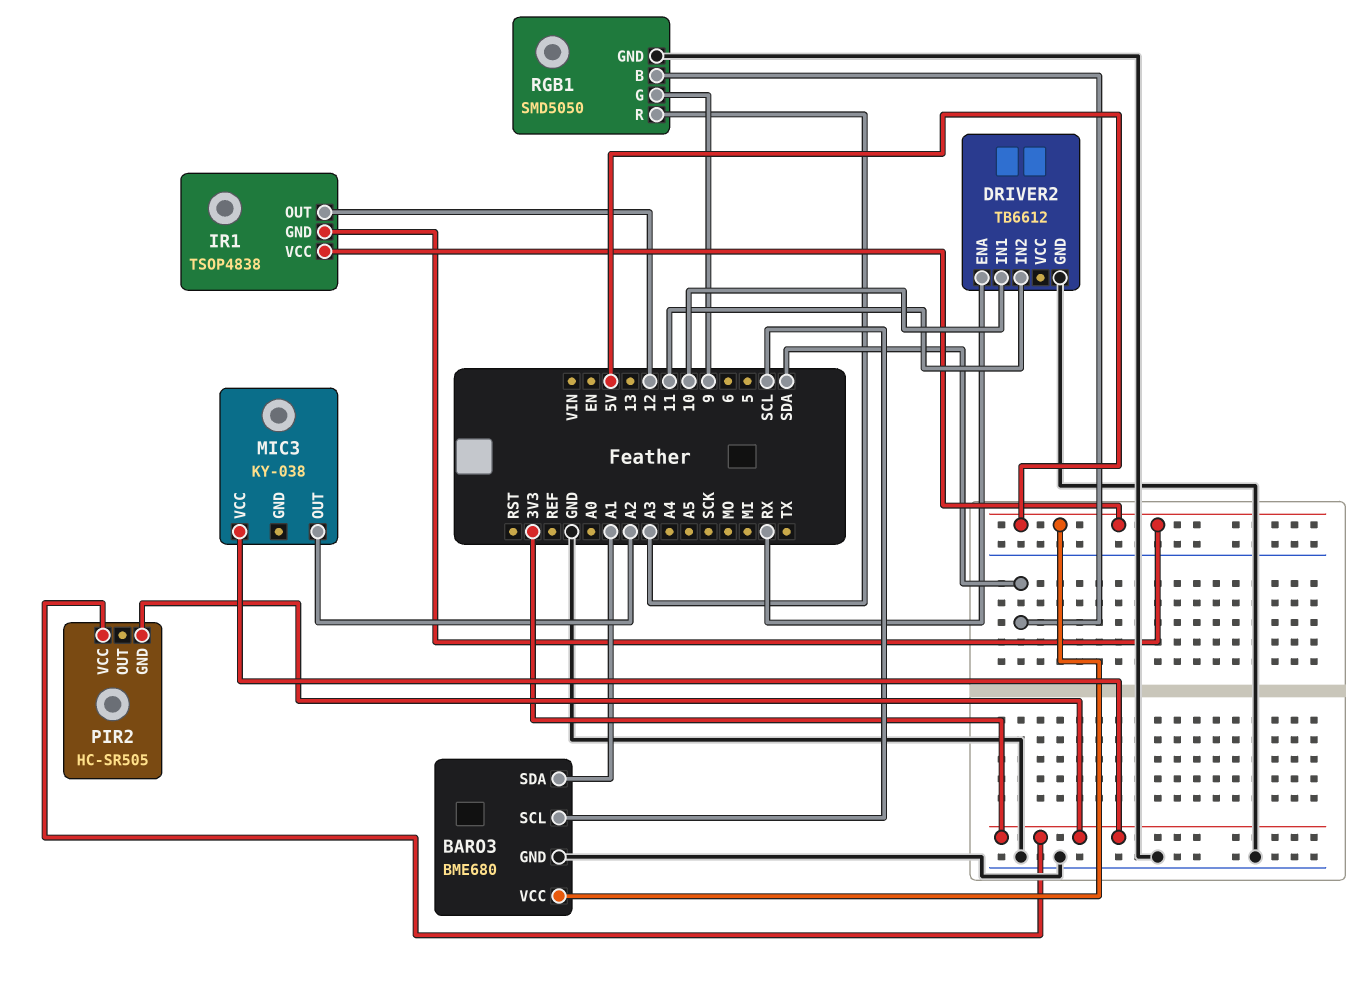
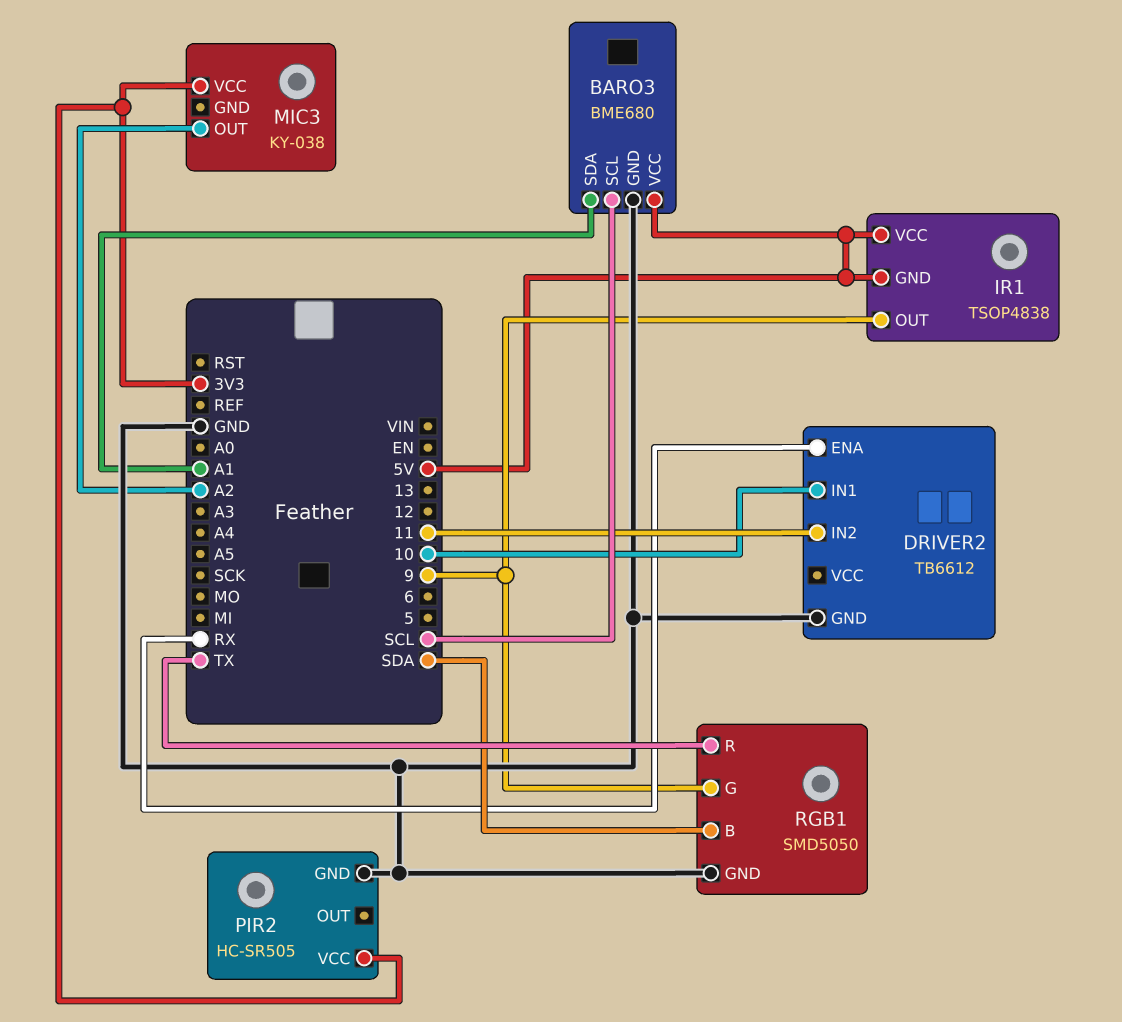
IR1 pin OUT: 12 -> 9
PIR2 pin GND: 3V3 -> GND
RGB1 pin R: A3 -> TX

